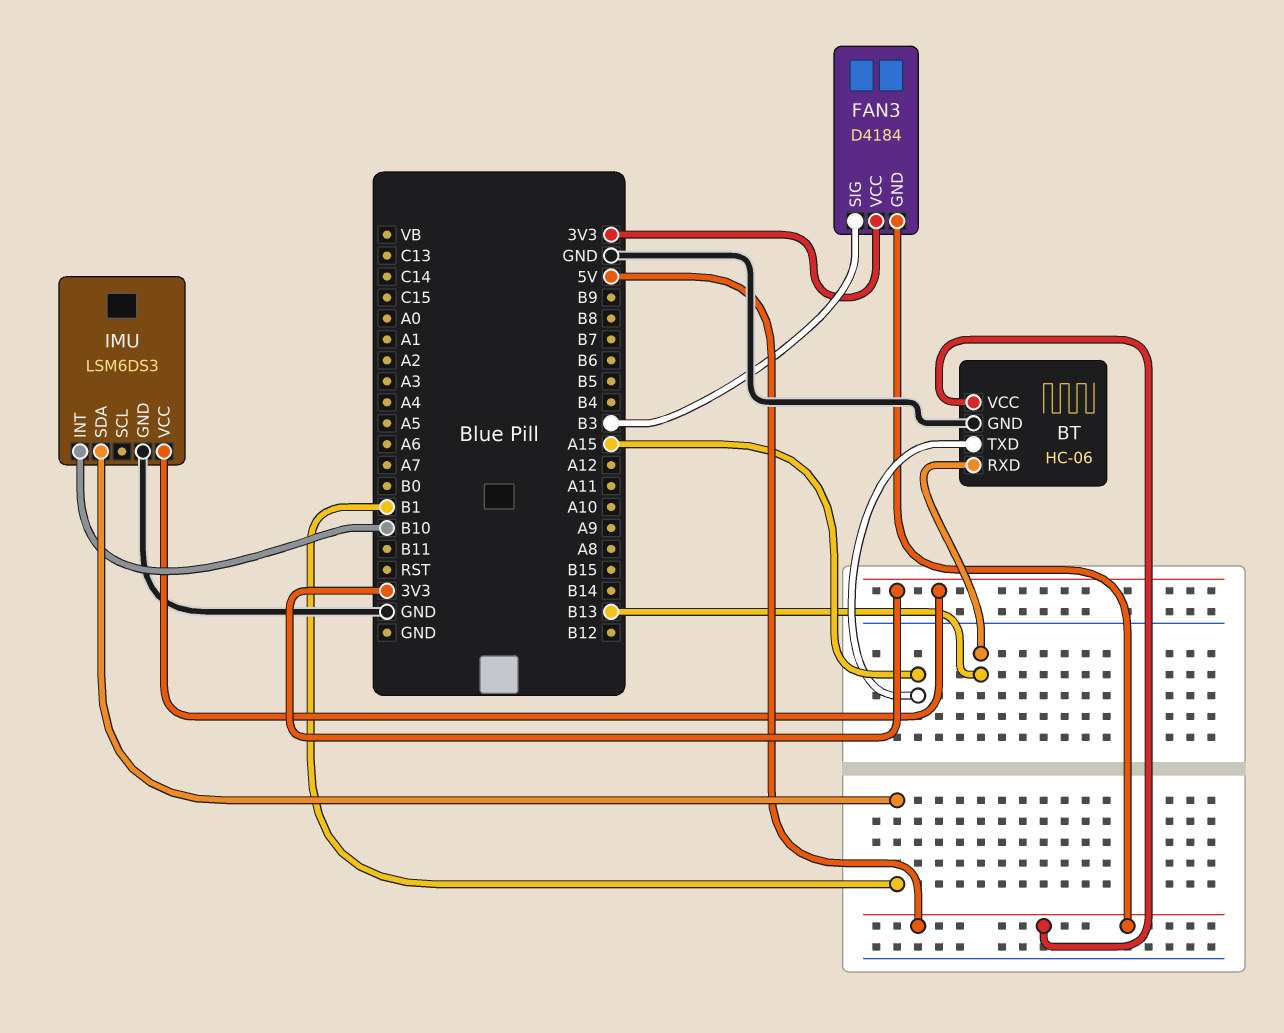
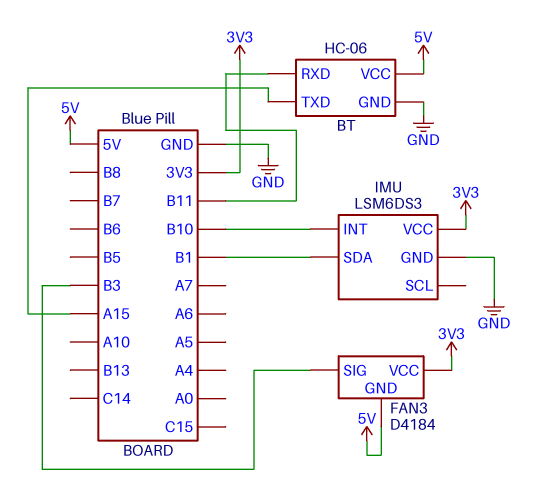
BT pin RXD: B13 -> B11

